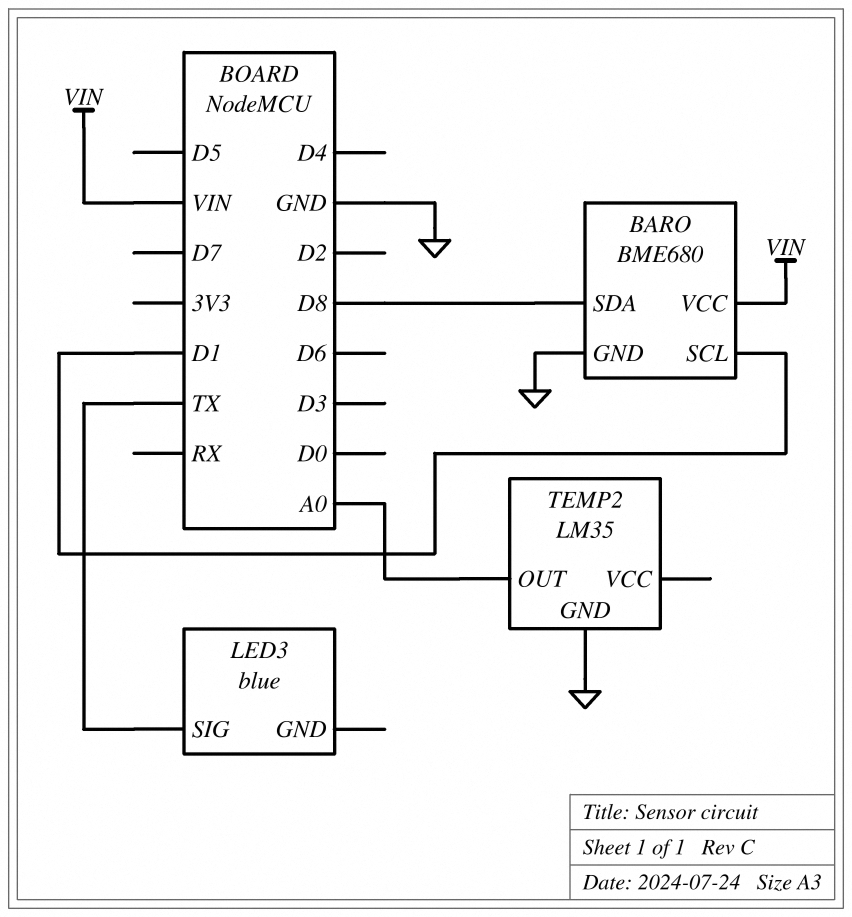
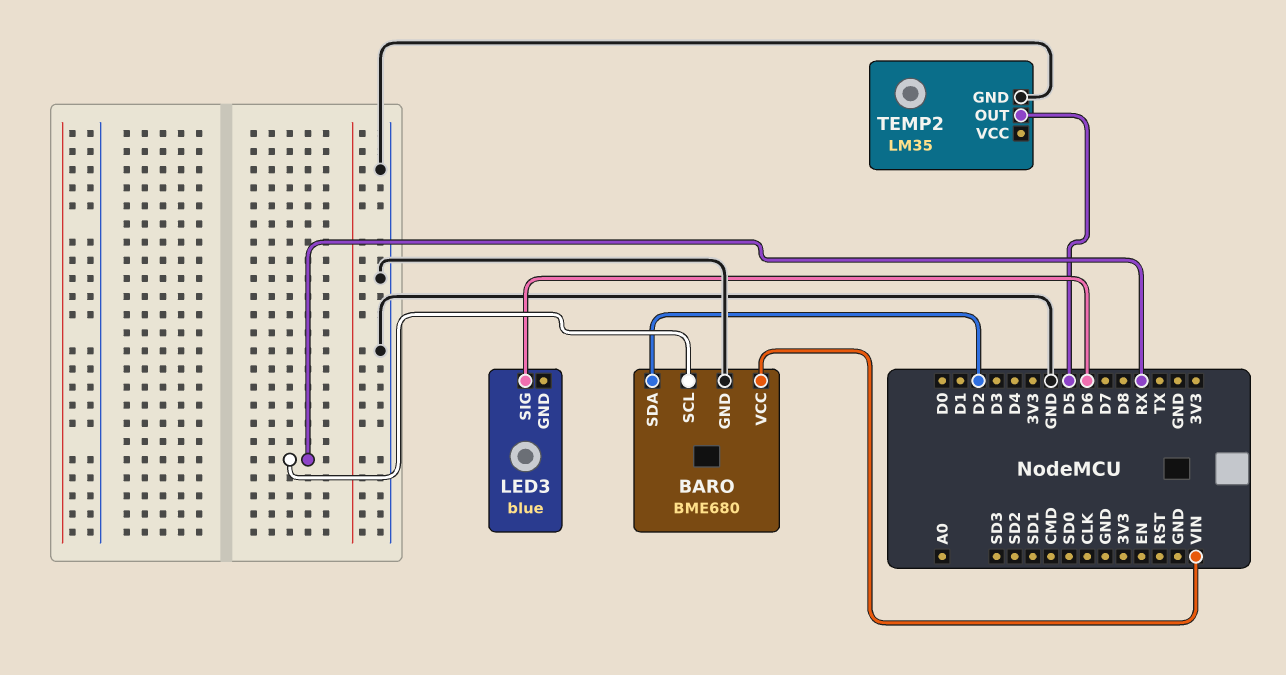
BARO pin SCL: D1 -> RX
BARO pin SDA: D8 -> D2
LED3 pin SIG: TX -> D6
TEMP2 pin OUT: A0 -> D5

